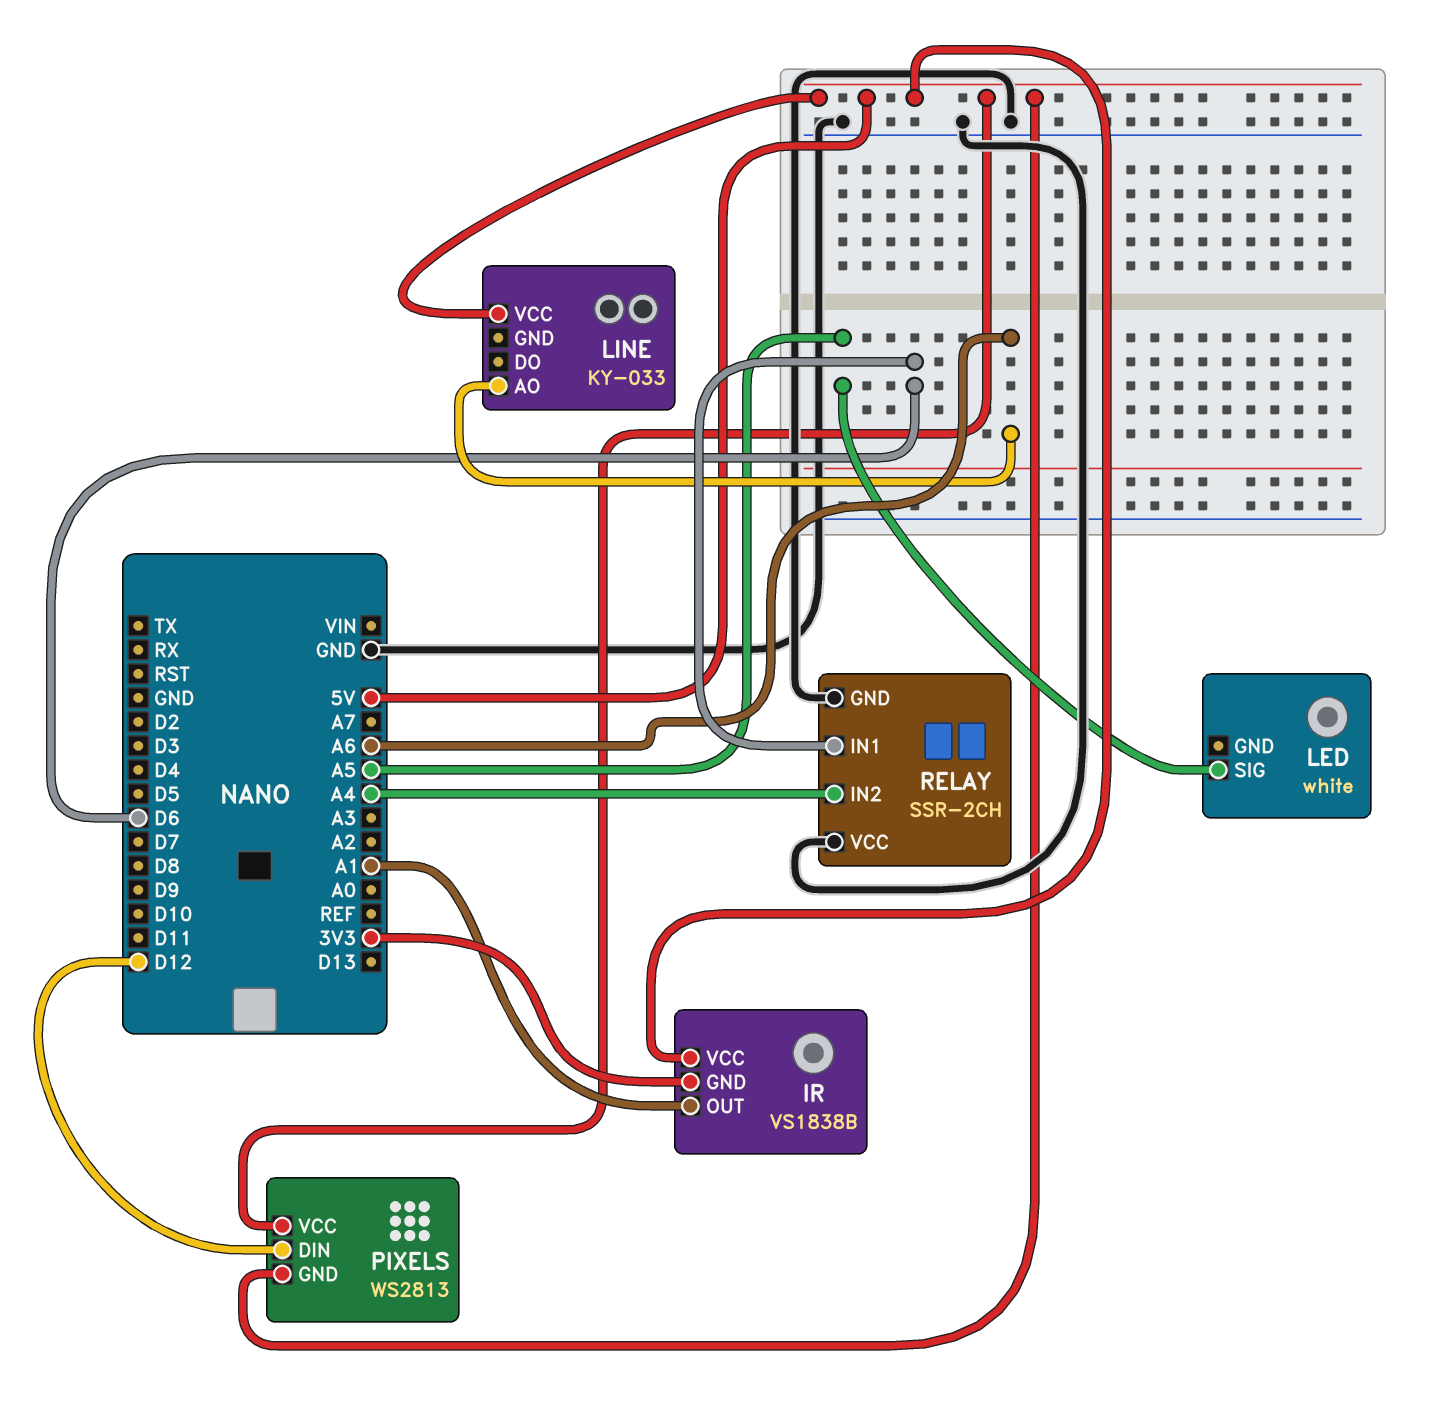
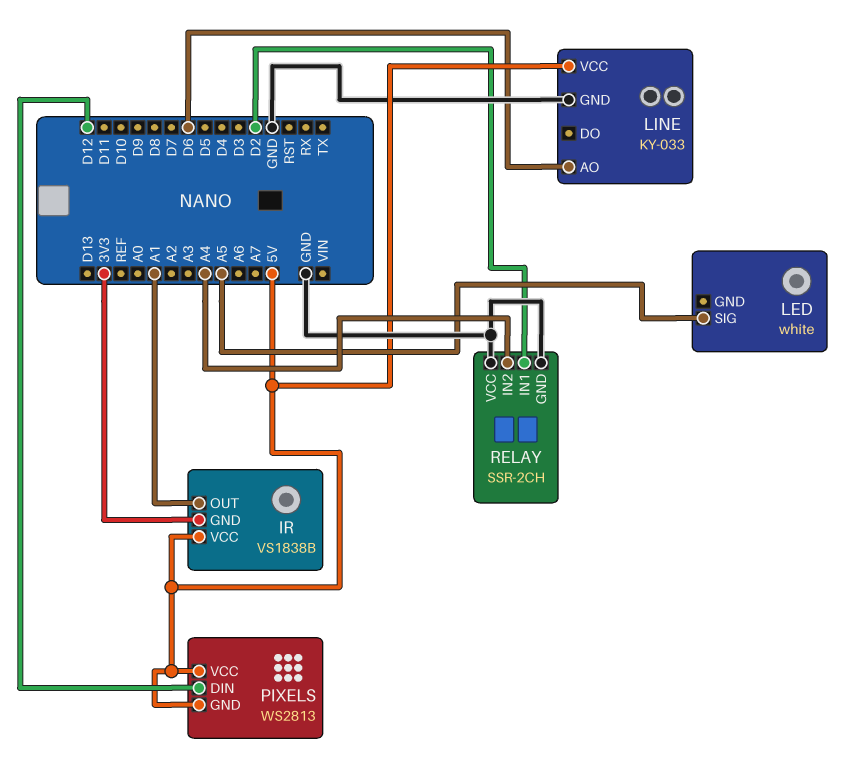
LINE pin AO: A6 -> D6
LINE pin GND: none -> GND
RELAY pin IN1: D6 -> D2

